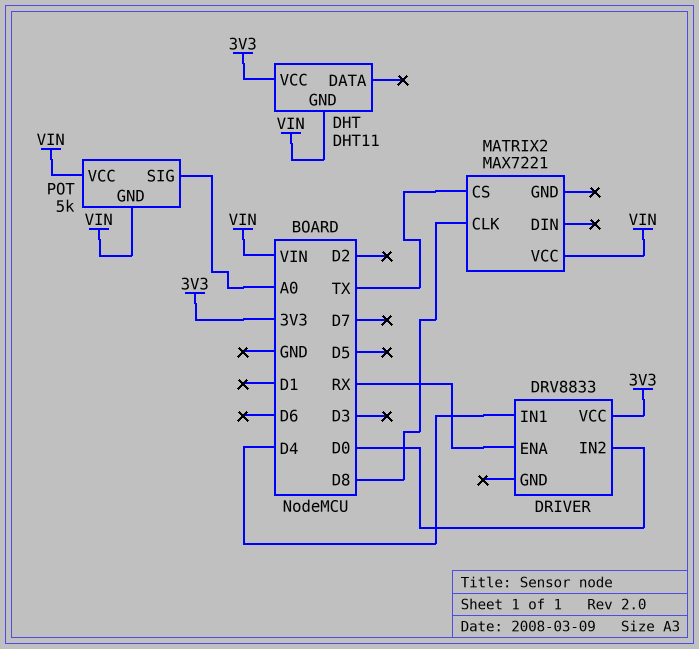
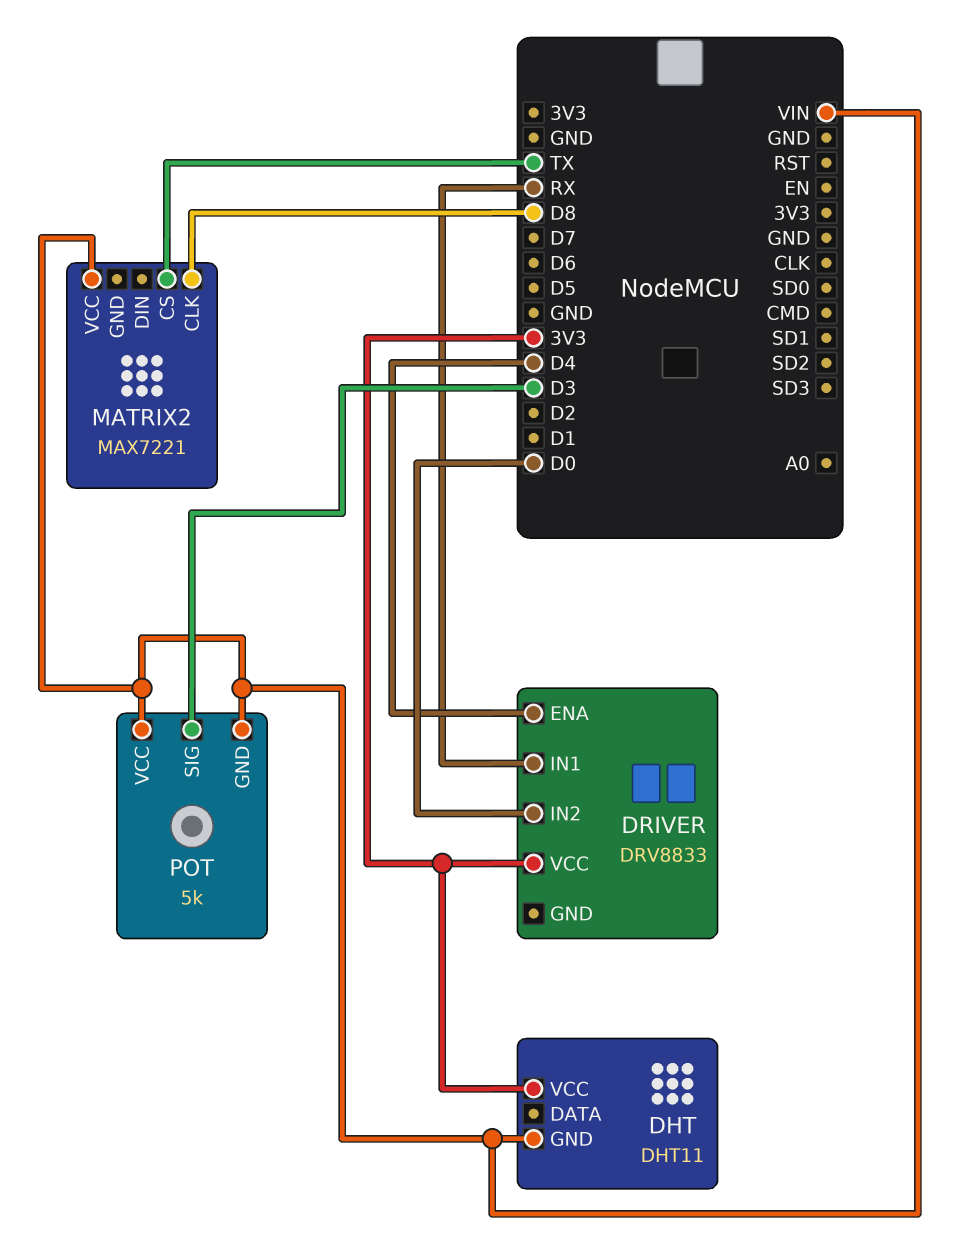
DRIVER pin ENA: RX -> D4
DRIVER pin IN1: D4 -> RX
POT pin SIG: A0 -> D3

